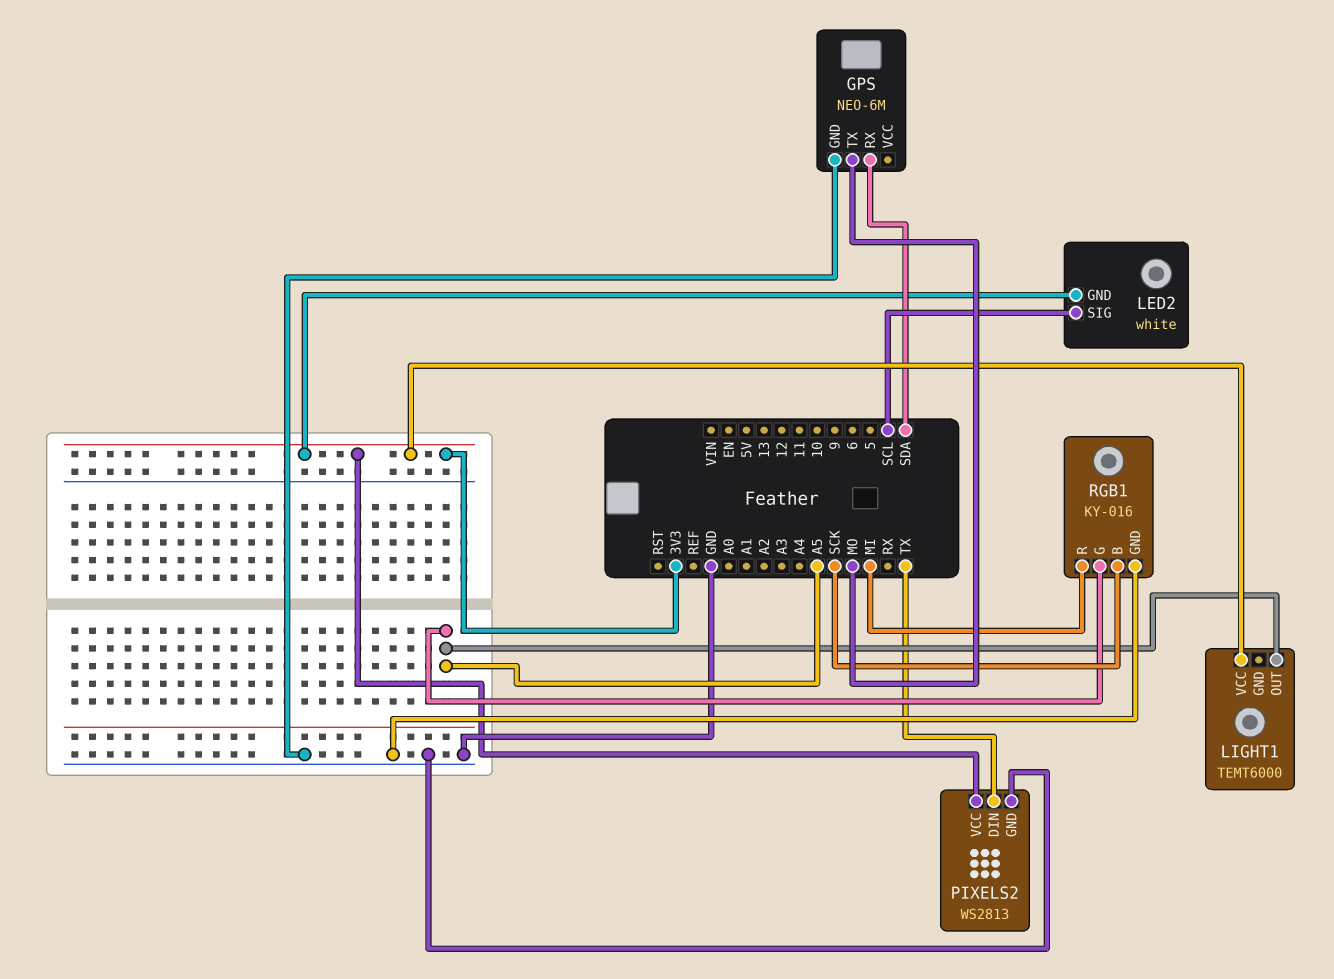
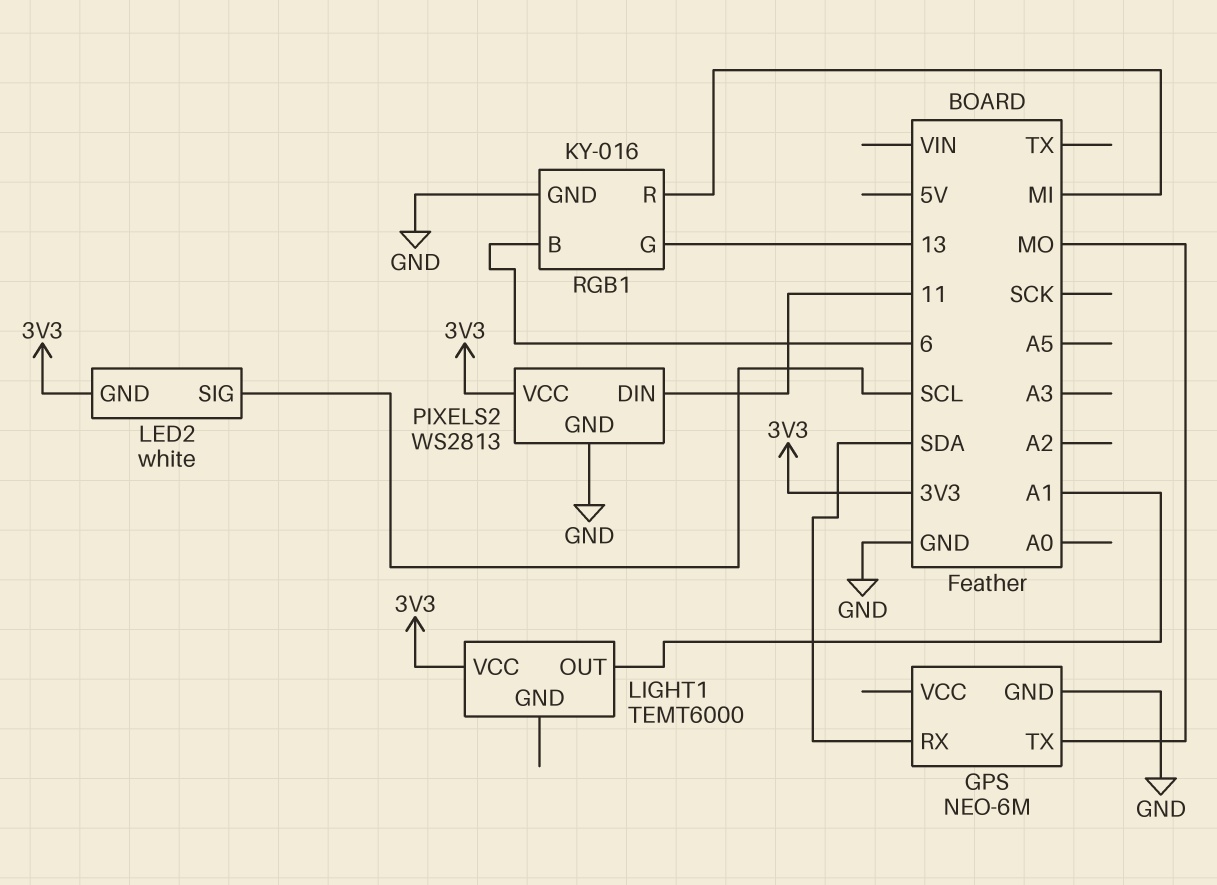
LIGHT1 pin OUT: A5 -> A1
PIXELS2 pin DIN: TX -> 11
RGB1 pin B: SCK -> 6
RGB1 pin G: A5 -> 13

